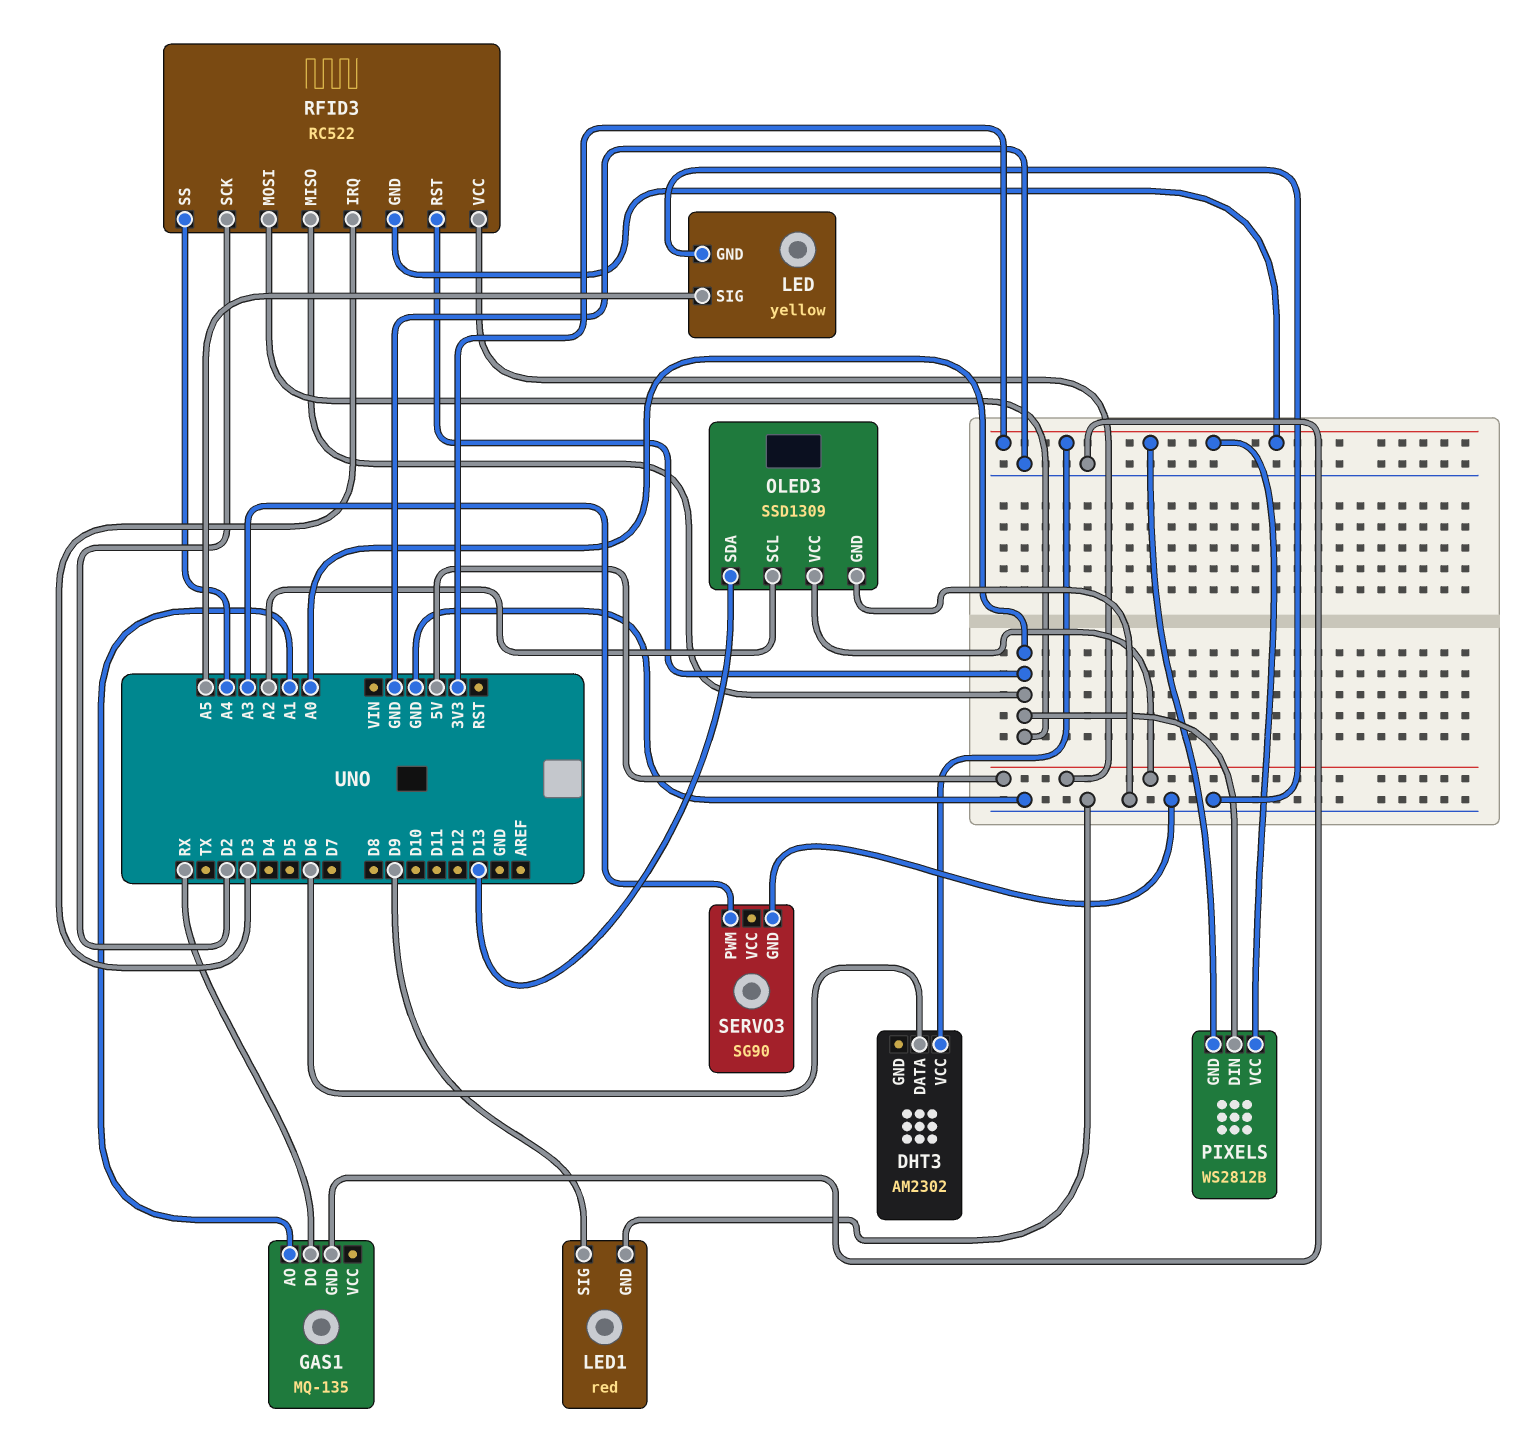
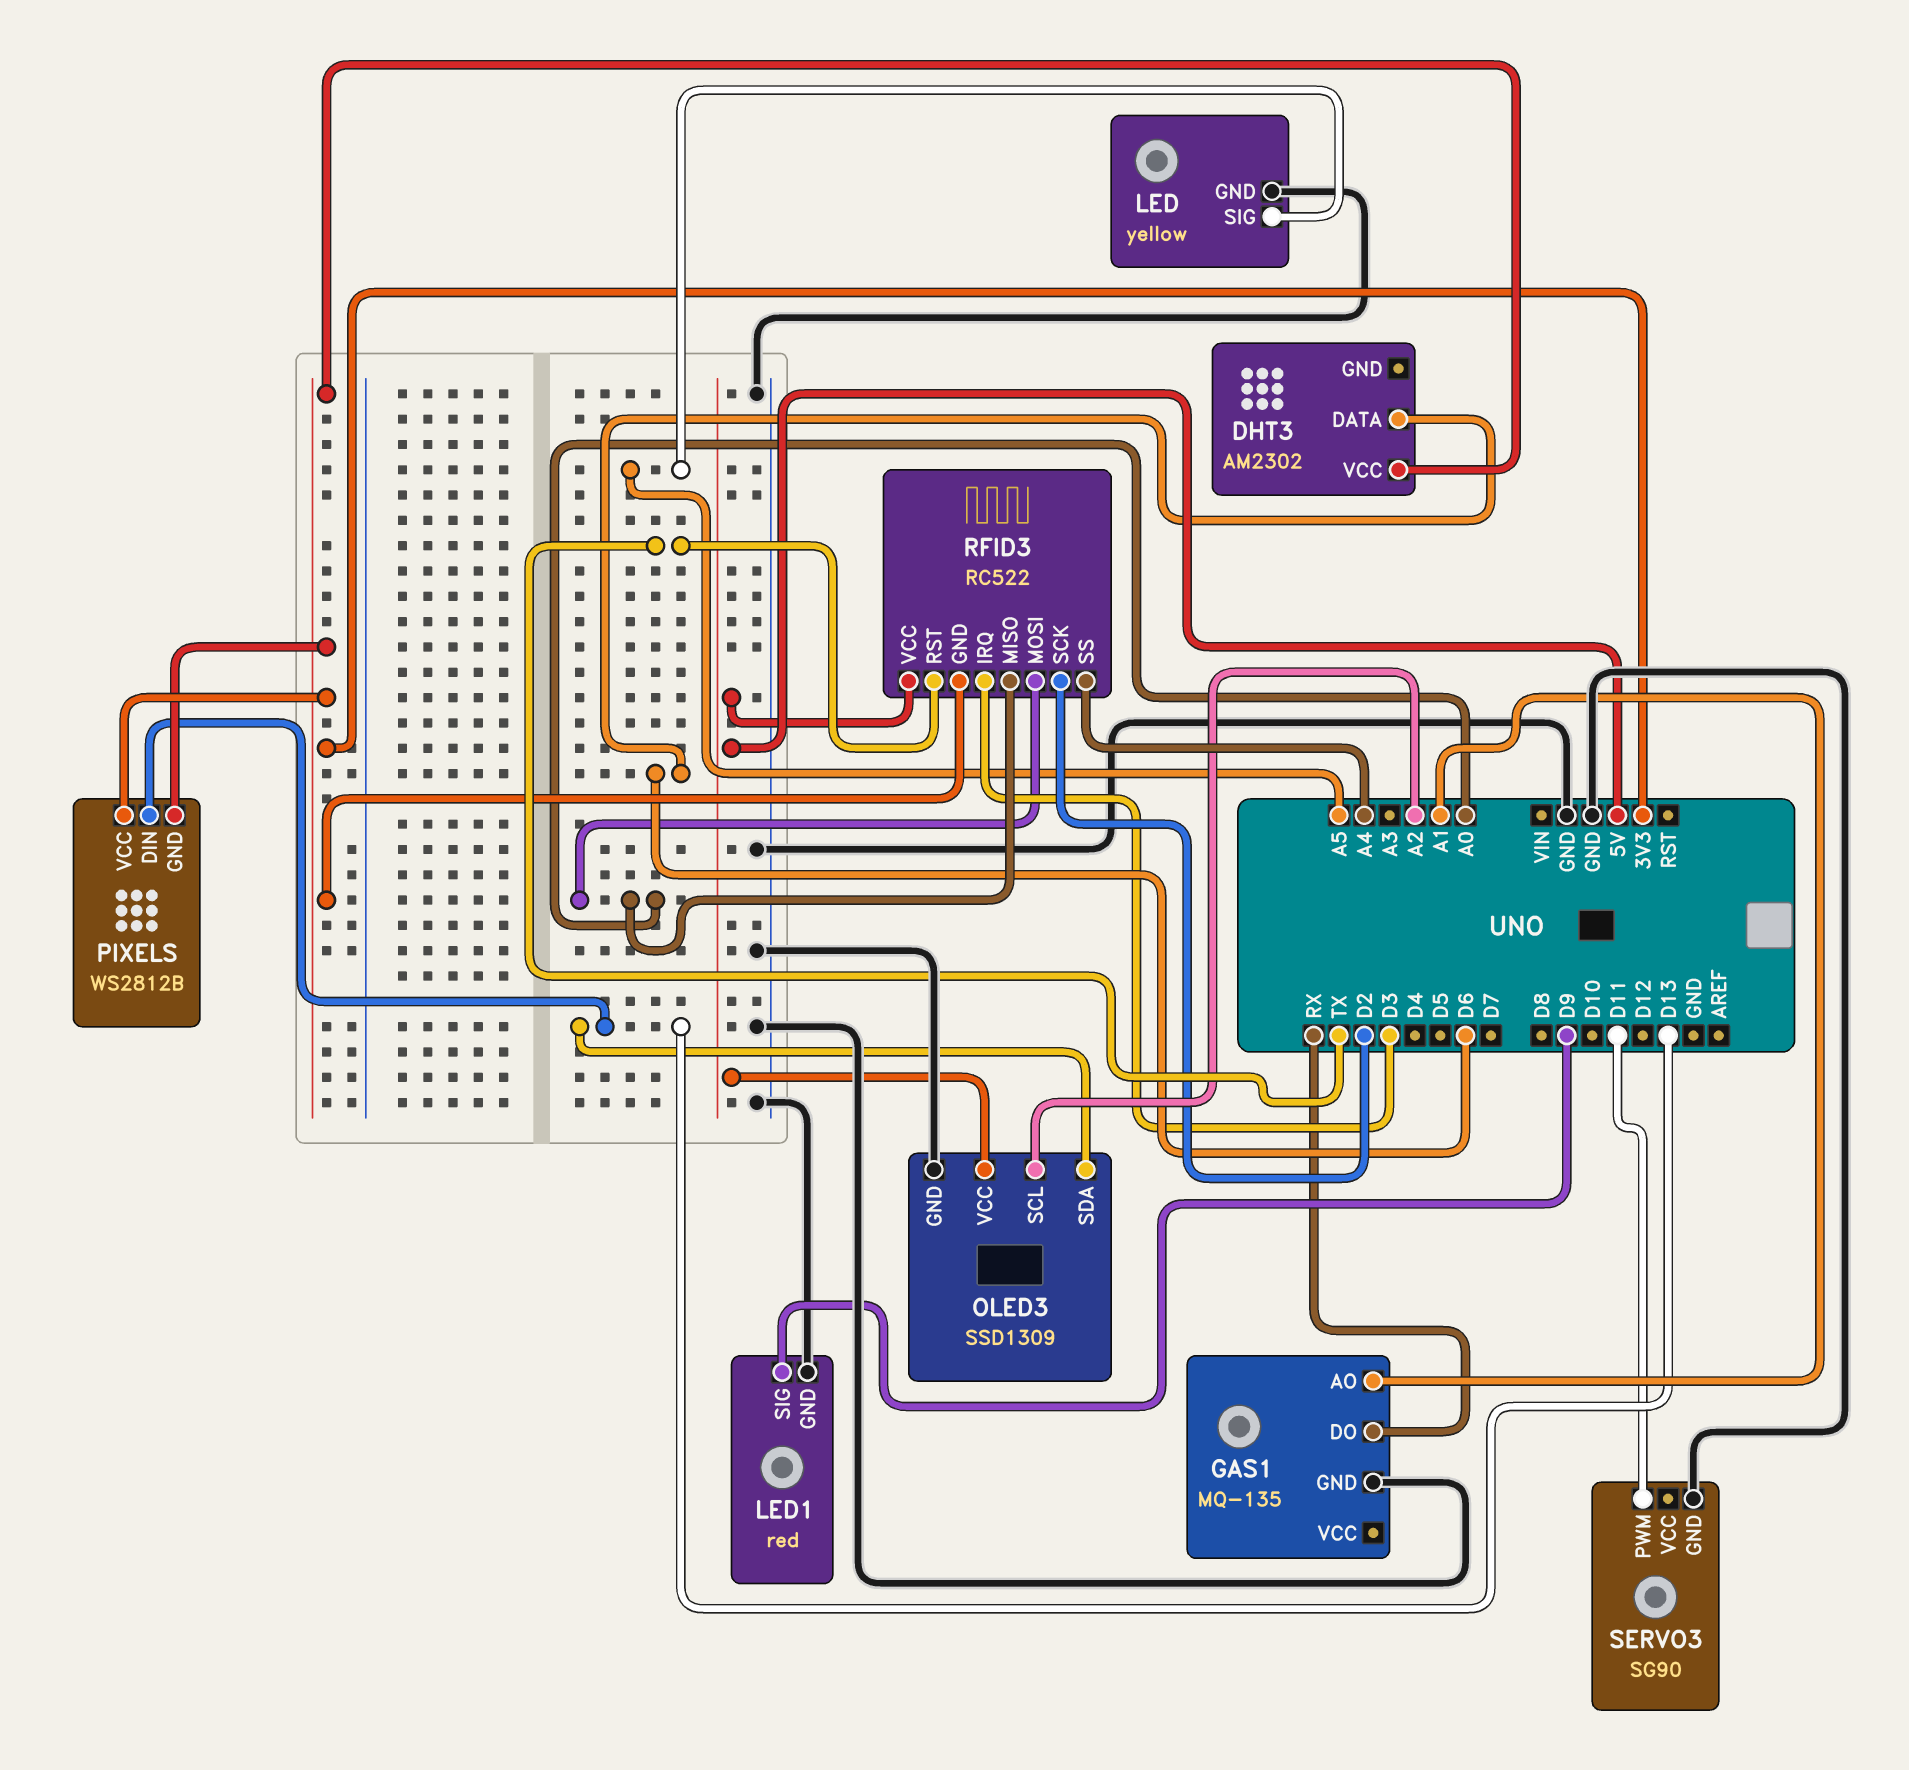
PIXELS pin DIN: A0 -> D13
RFID3 pin RST: A0 -> TX
SERVO3 pin PWM: A3 -> D11

